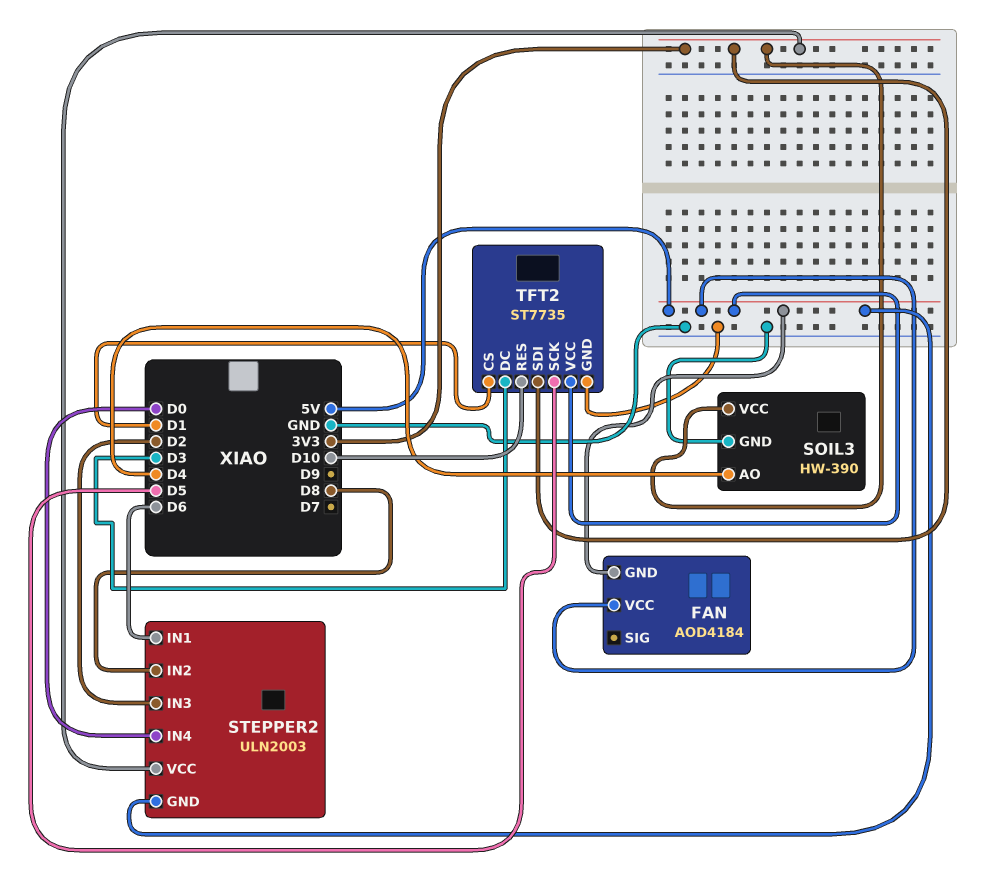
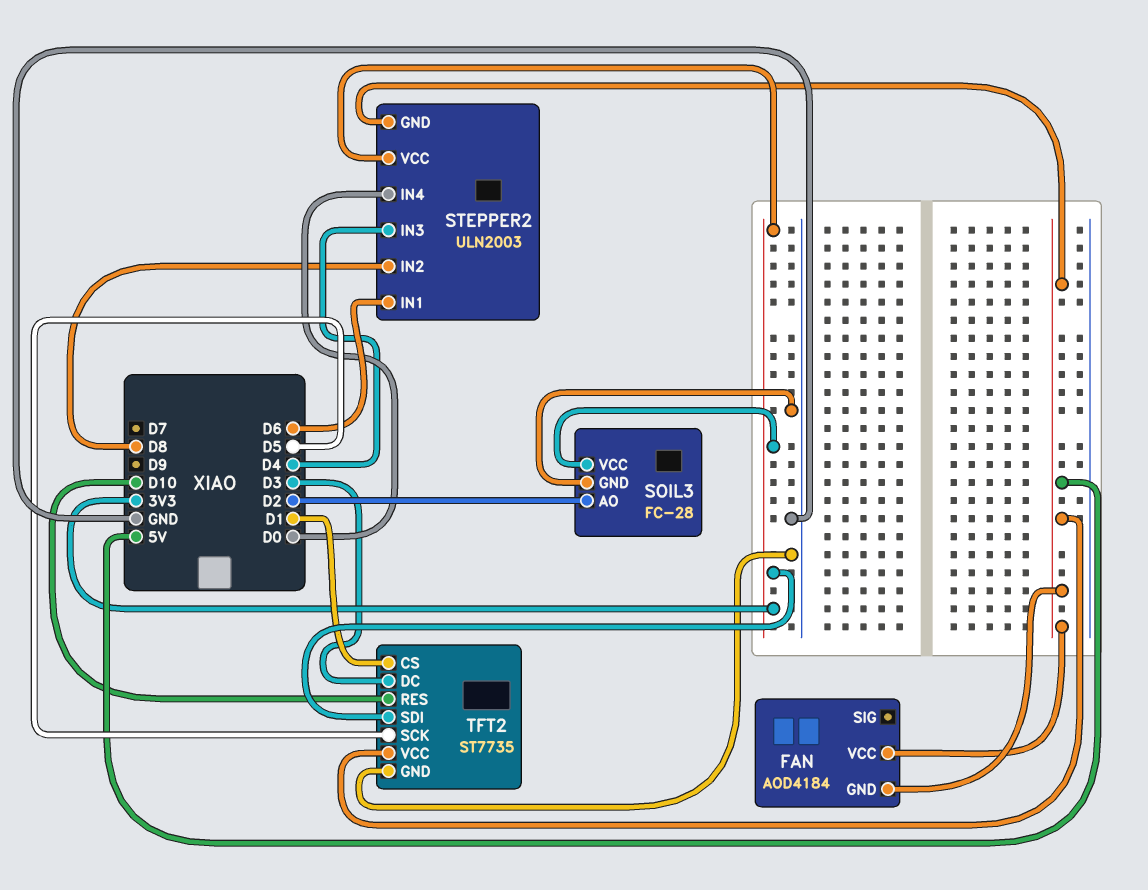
SOIL3: HW-390 -> FC-28
SOIL3 pin AO: D4 -> D2
STEPPER2 pin IN3: D2 -> D4

